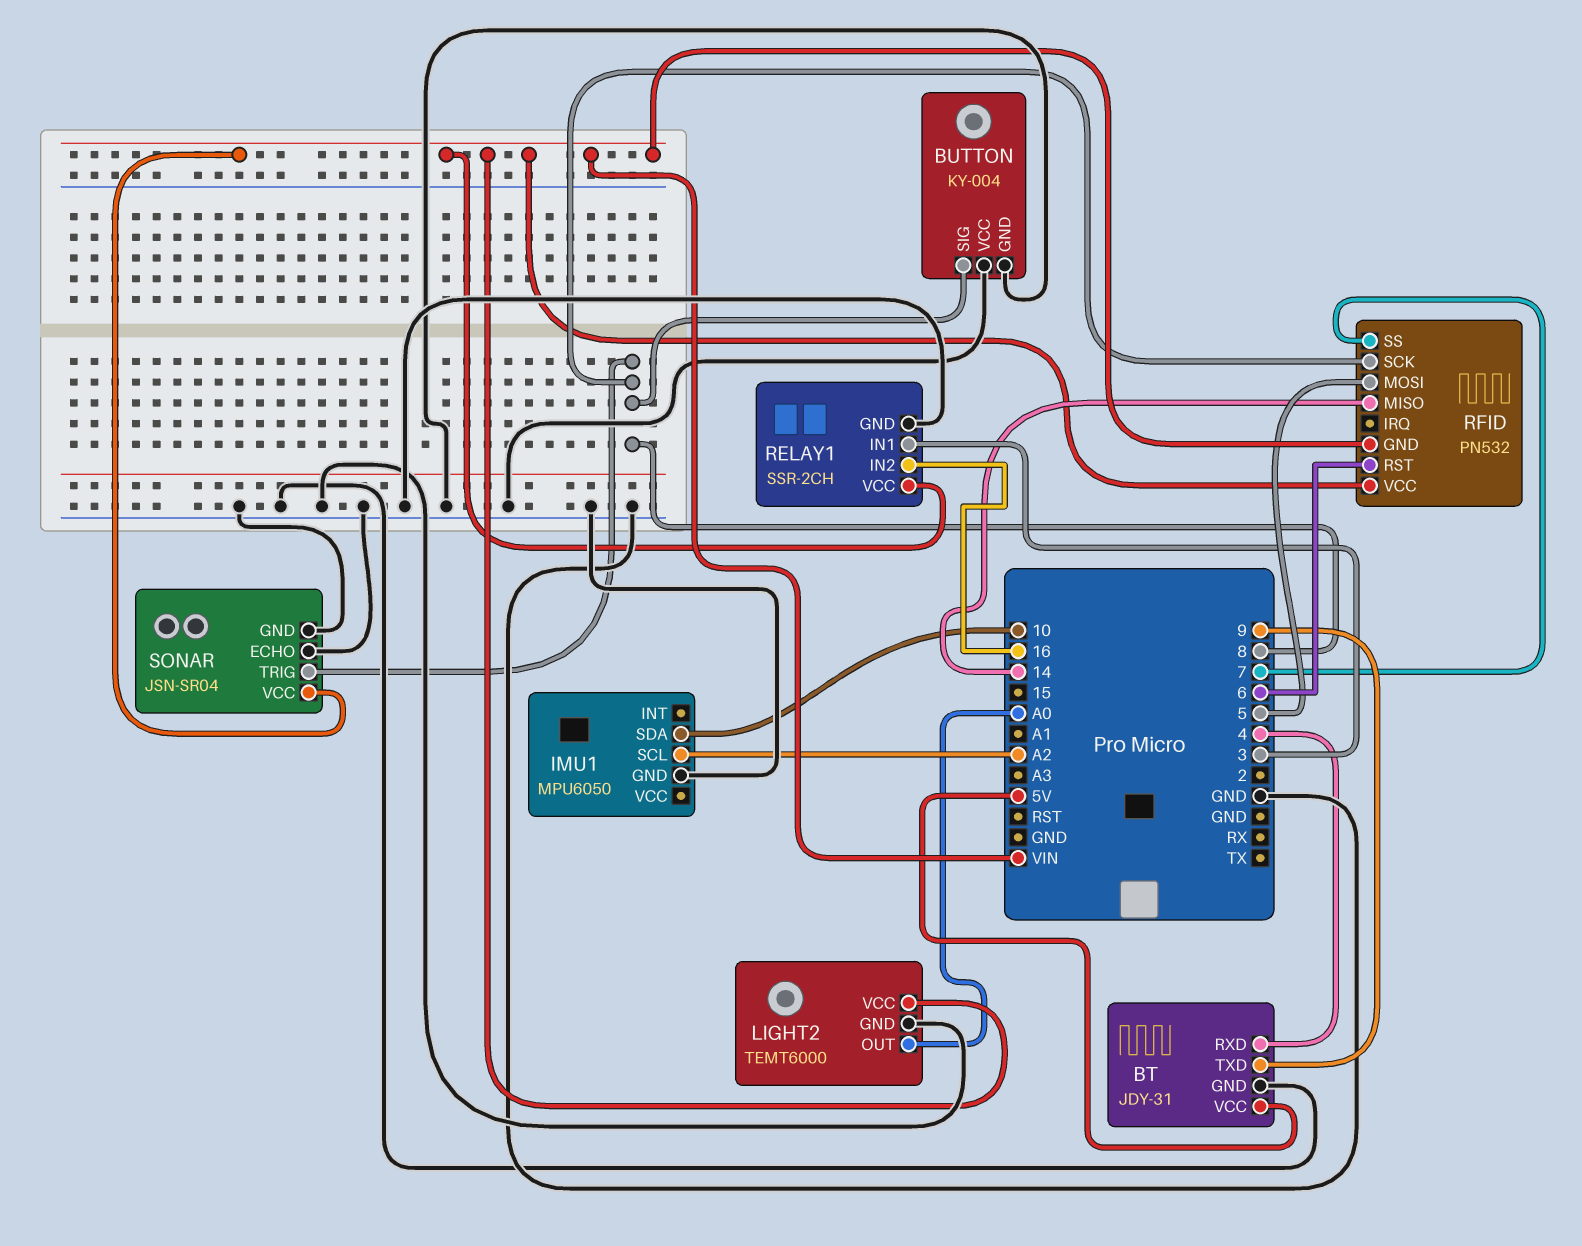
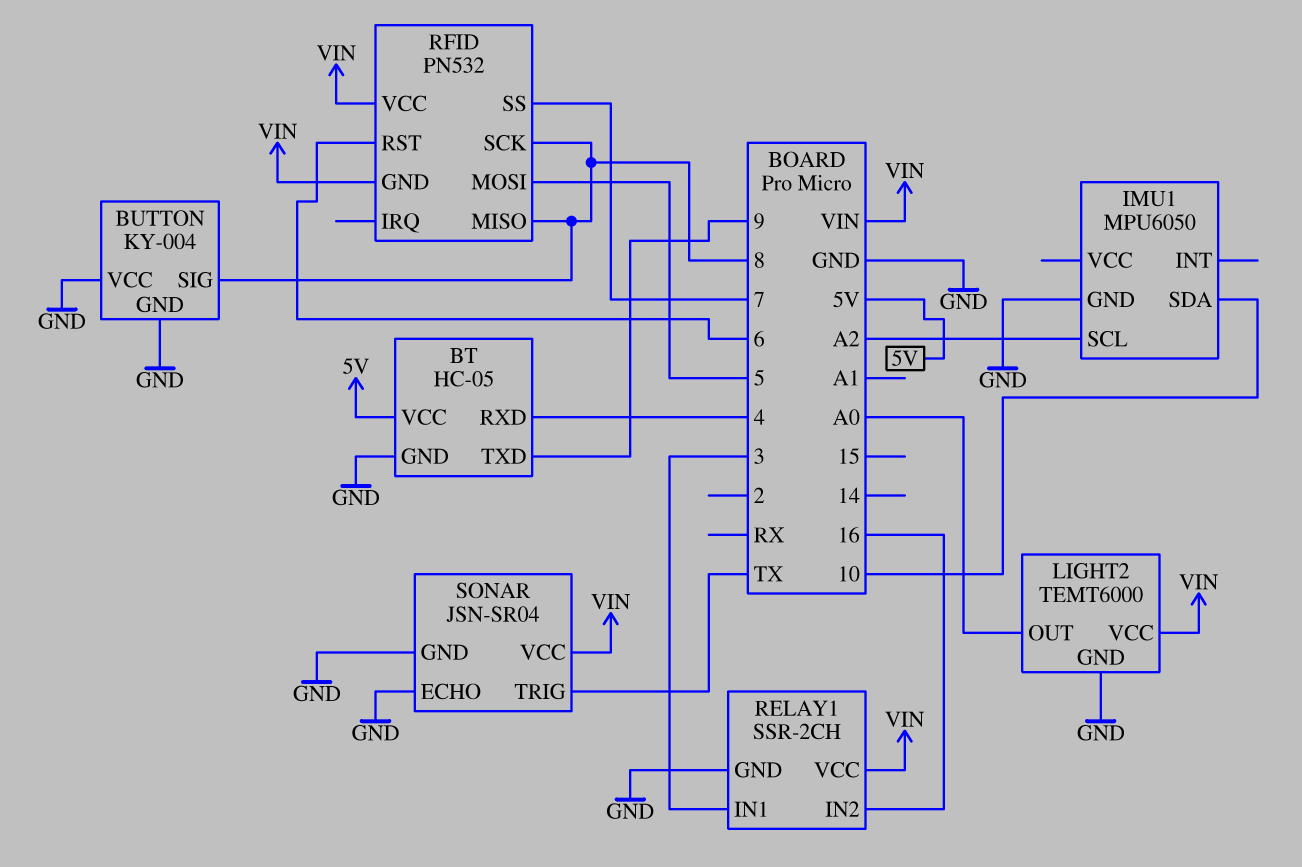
BT: JDY-31 -> HC-05
RFID pin MISO: 14 -> 8
SONAR pin TRIG: 8 -> TX

